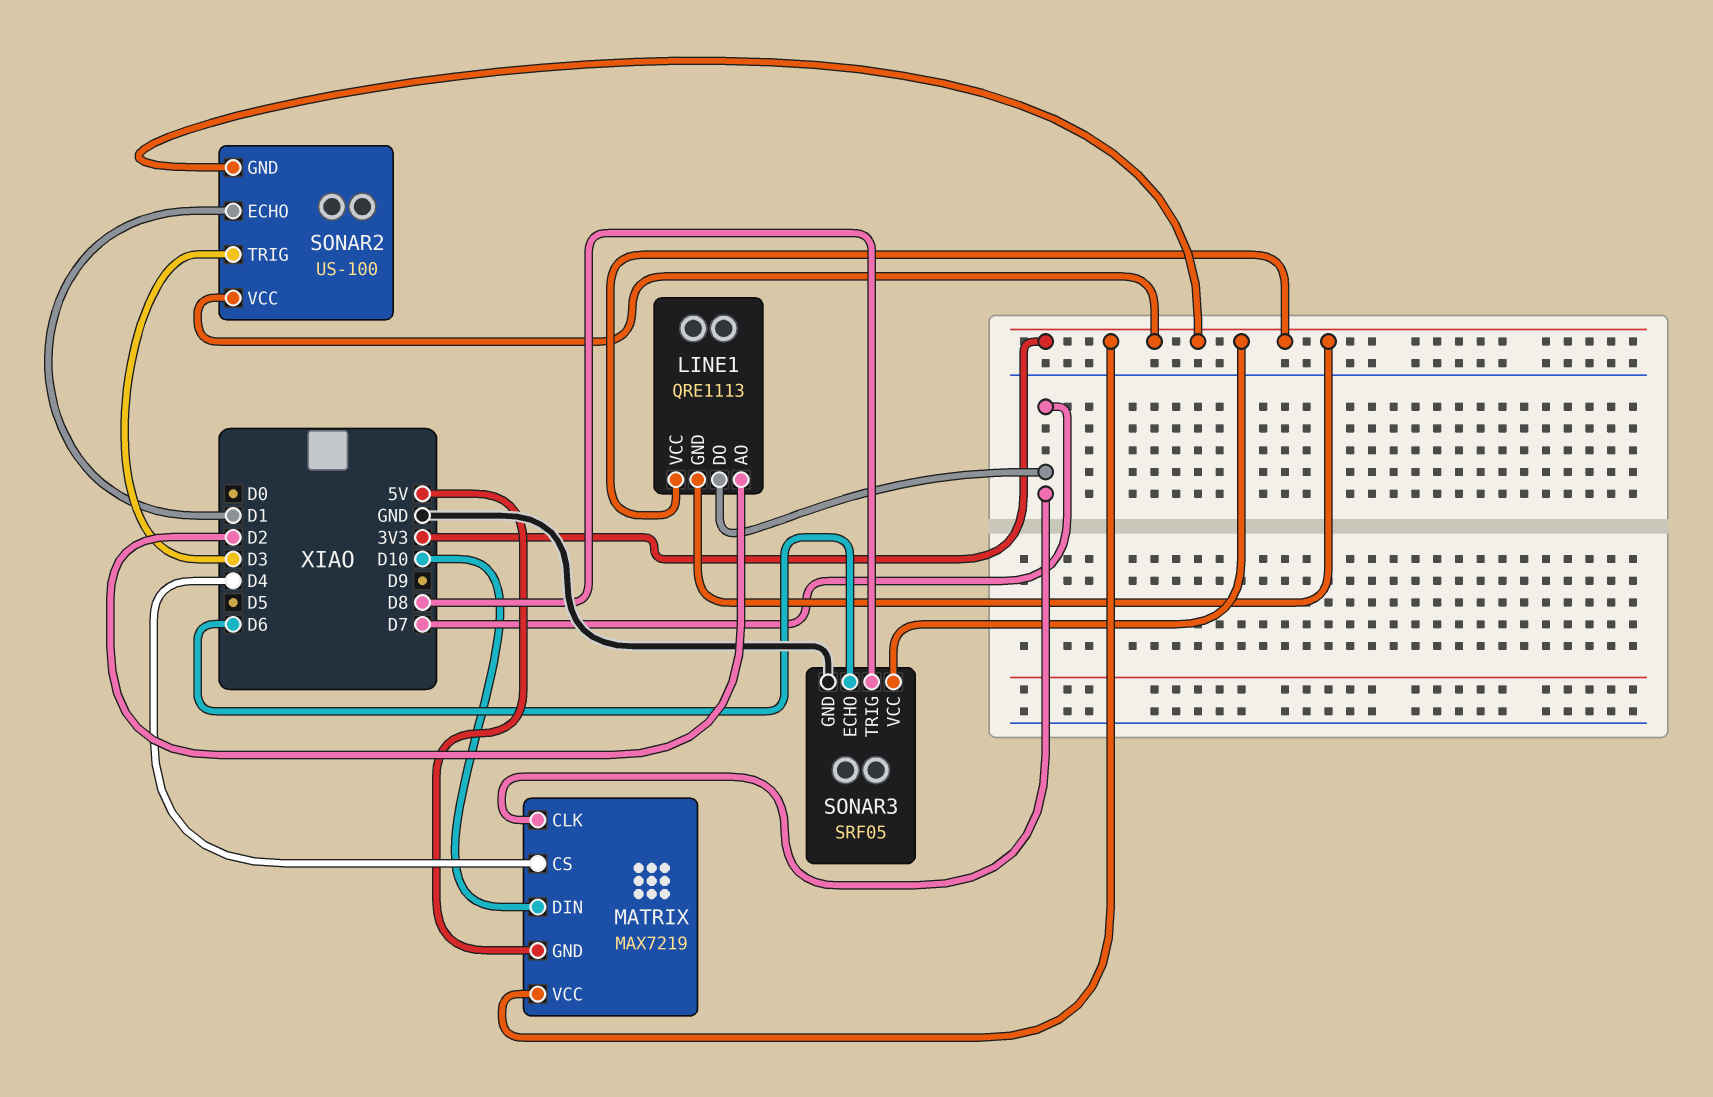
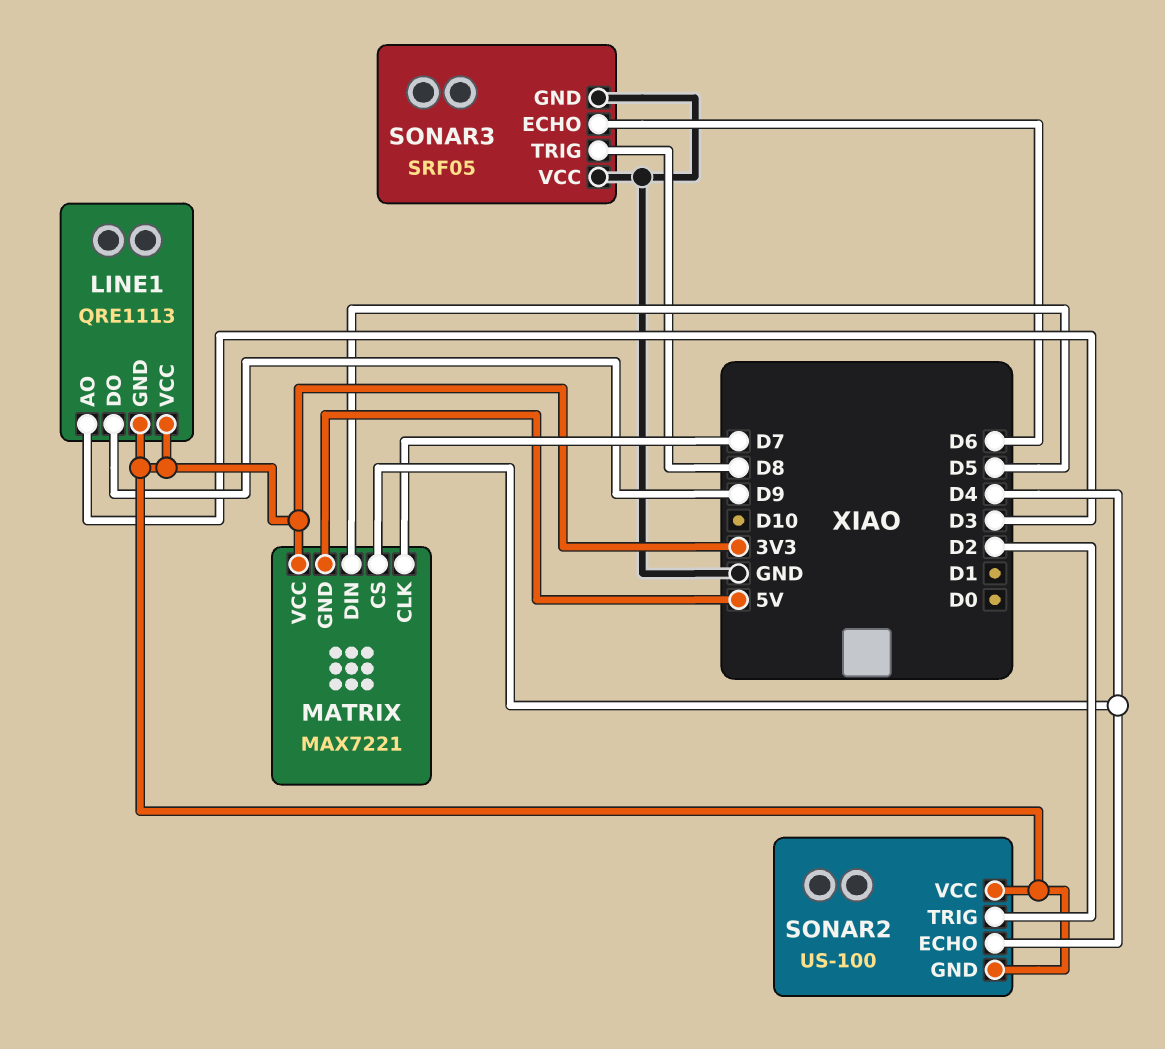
LINE1 pin AO: D2 -> D3
LINE1 pin DO: D7 -> D9
MATRIX: MAX7219 -> MAX7221
MATRIX pin DIN: D10 -> D5
SONAR2 pin ECHO: D1 -> D4
SONAR2 pin TRIG: D3 -> D2
SONAR3 pin VCC: 3V3 -> GND

